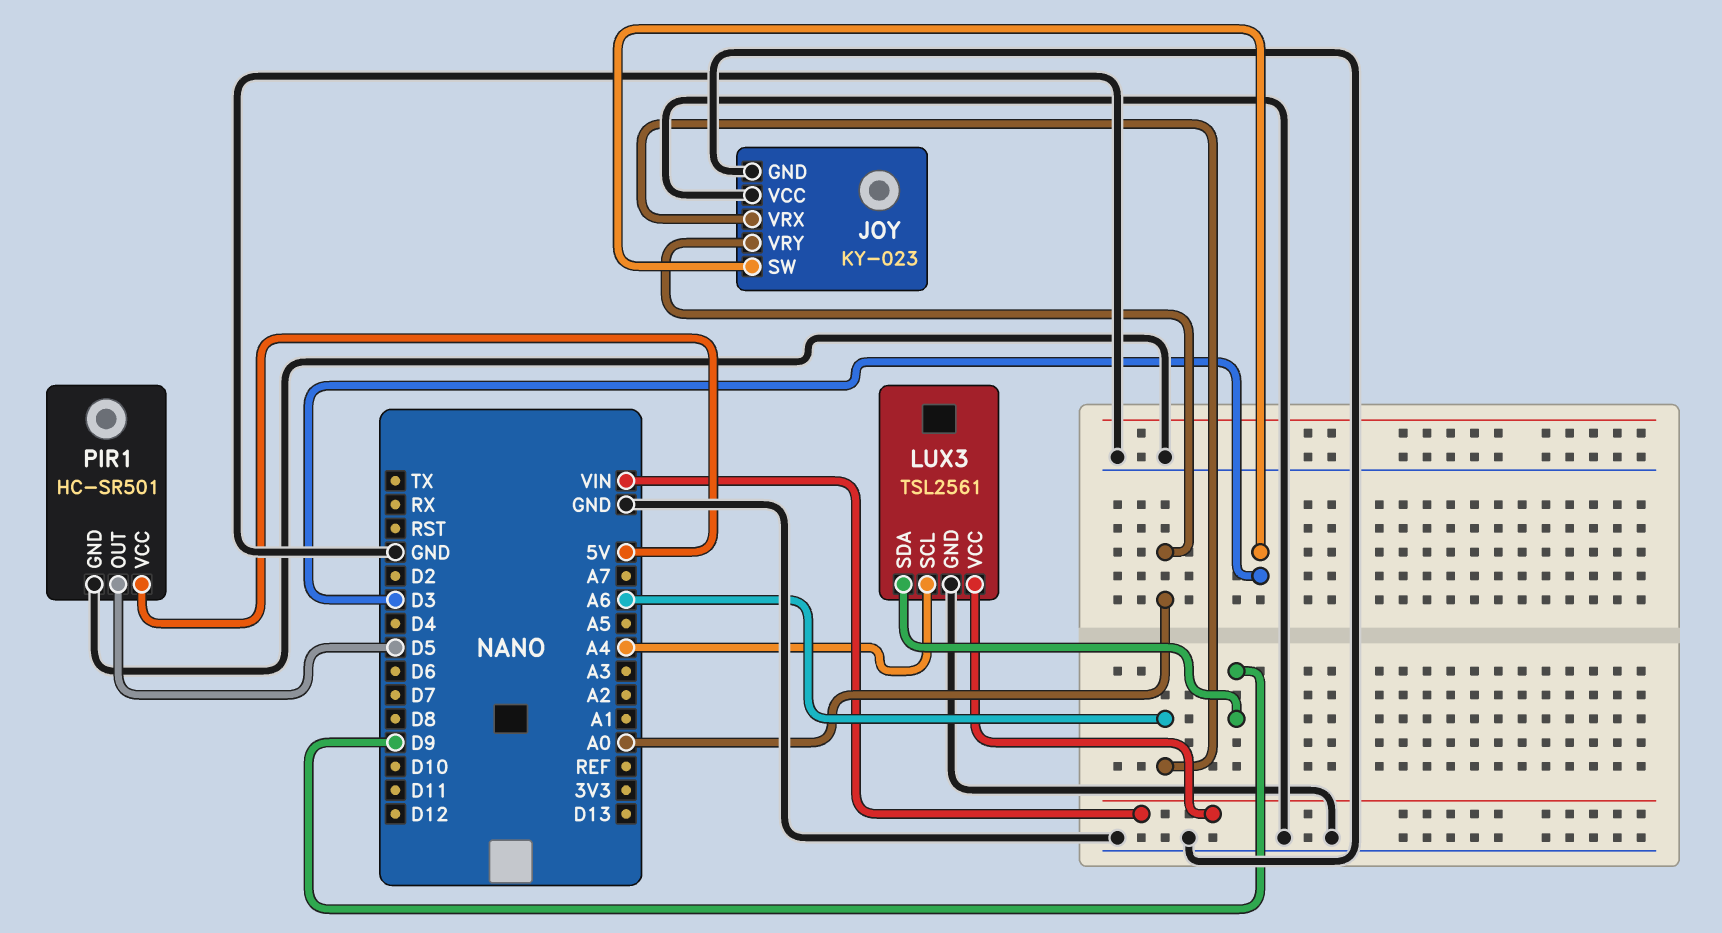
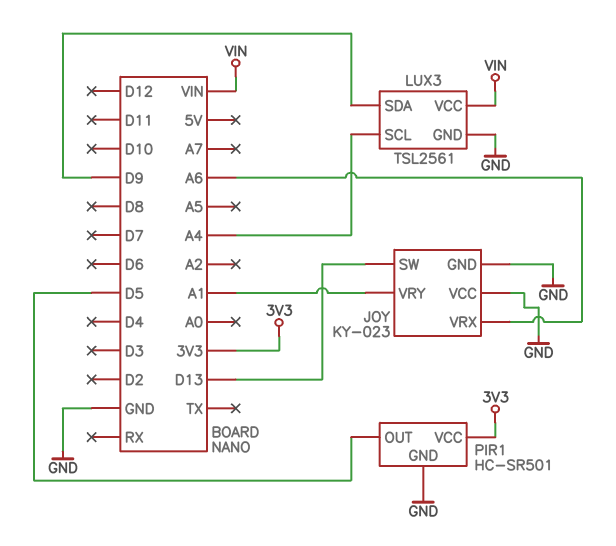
JOY pin SW: D3 -> D13
JOY pin VRY: A0 -> A1
PIR1 pin VCC: 5V -> 3V3

